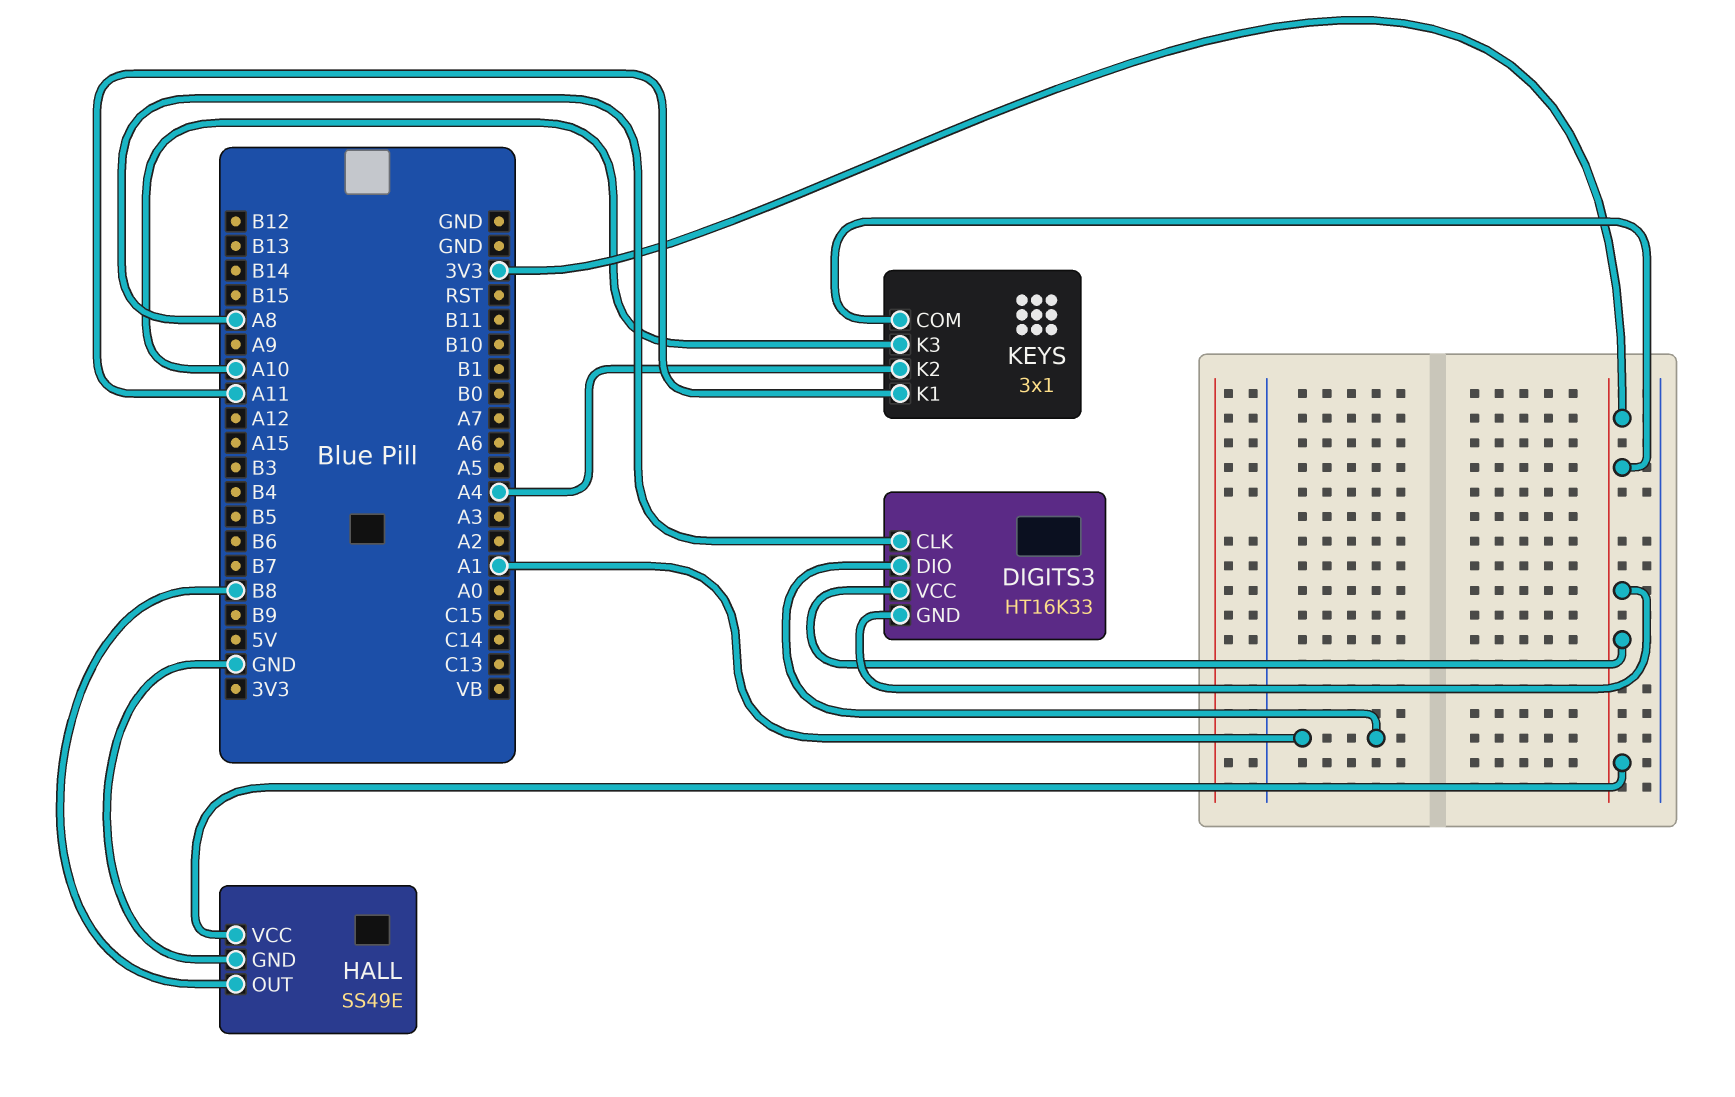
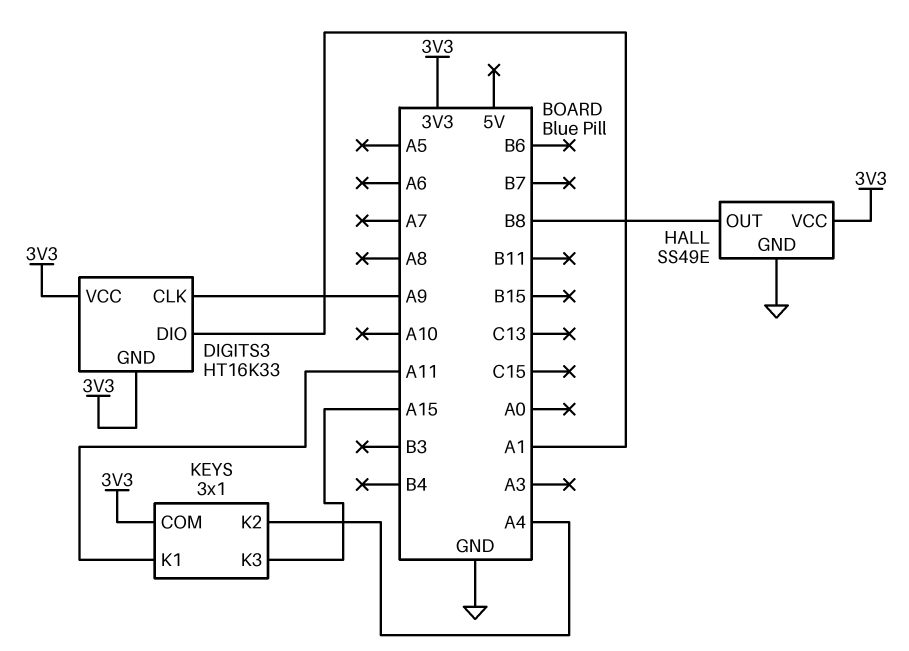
DIGITS3 pin CLK: A8 -> A9
KEYS pin K3: A10 -> A15

